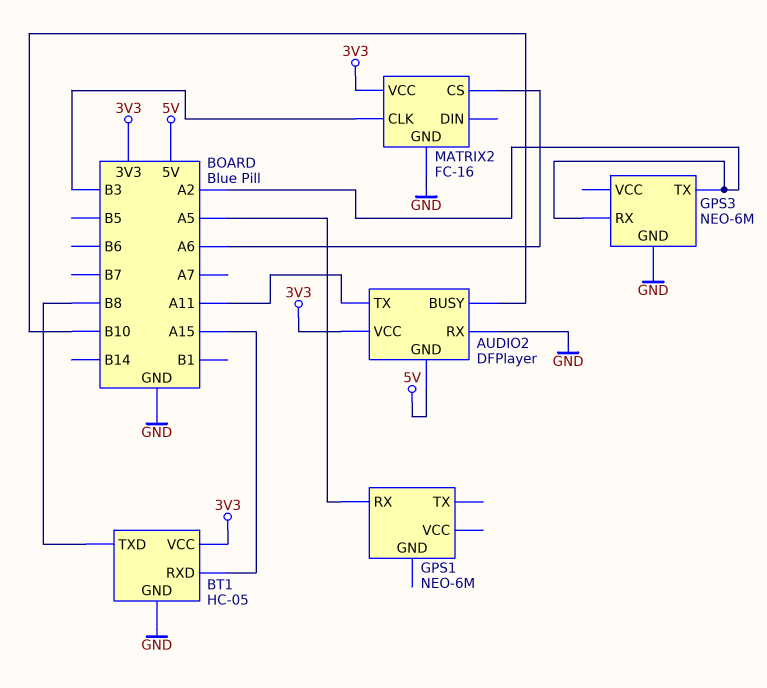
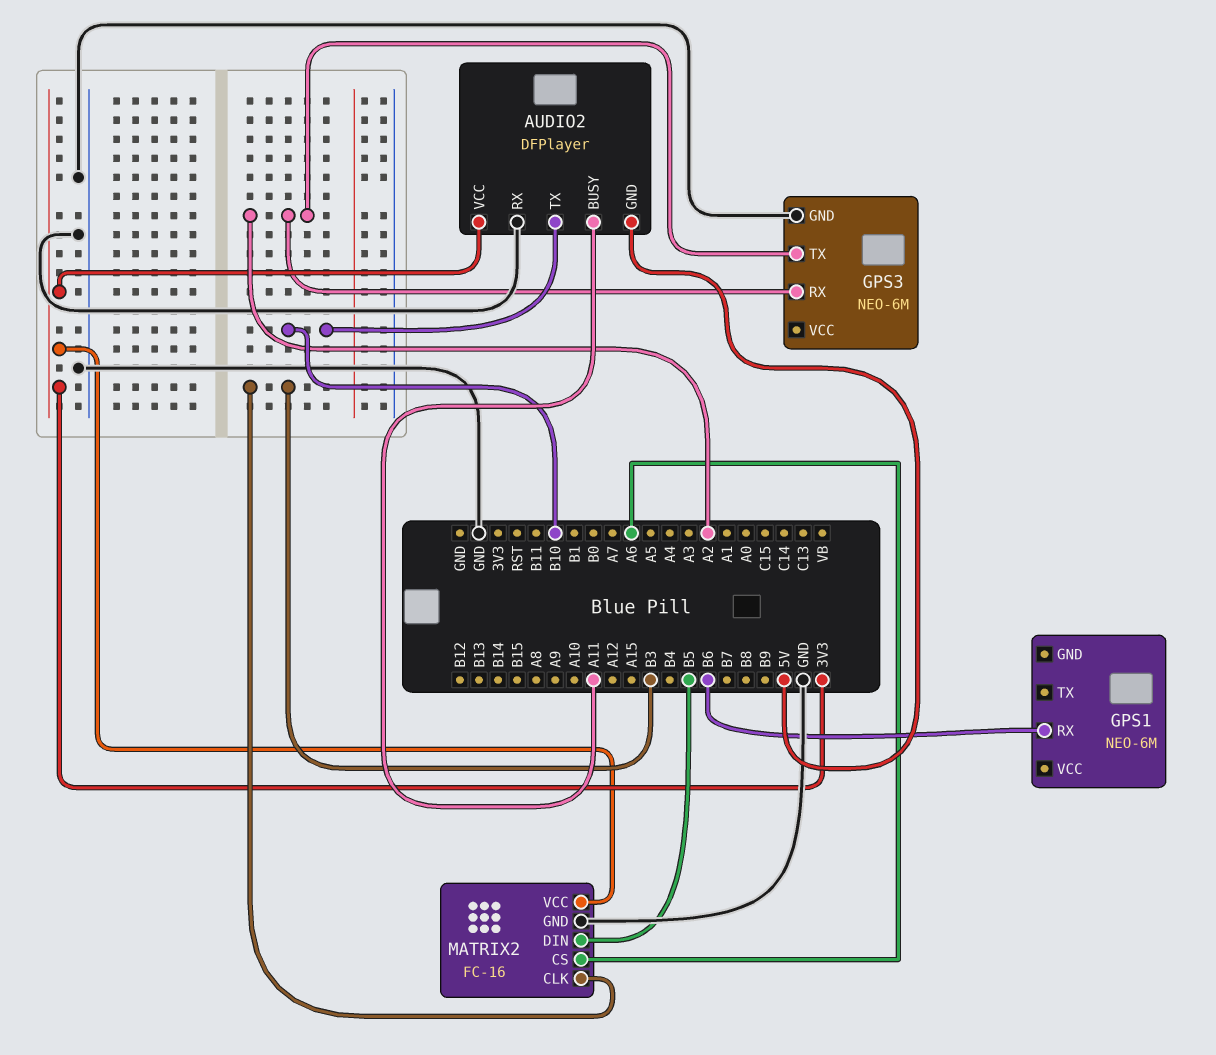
AUDIO2 pin BUSY: B10 -> A11
AUDIO2 pin TX: A11 -> B10
BT1: HC-05 -> none
BT1 pin GND: GND -> none
BT1 pin RXD: A15 -> none
BT1 pin TXD: B8 -> none
BT1 pin VCC: 3V3 -> none
GPS1 pin RX: A5 -> B6
MATRIX2 pin DIN: none -> B5

